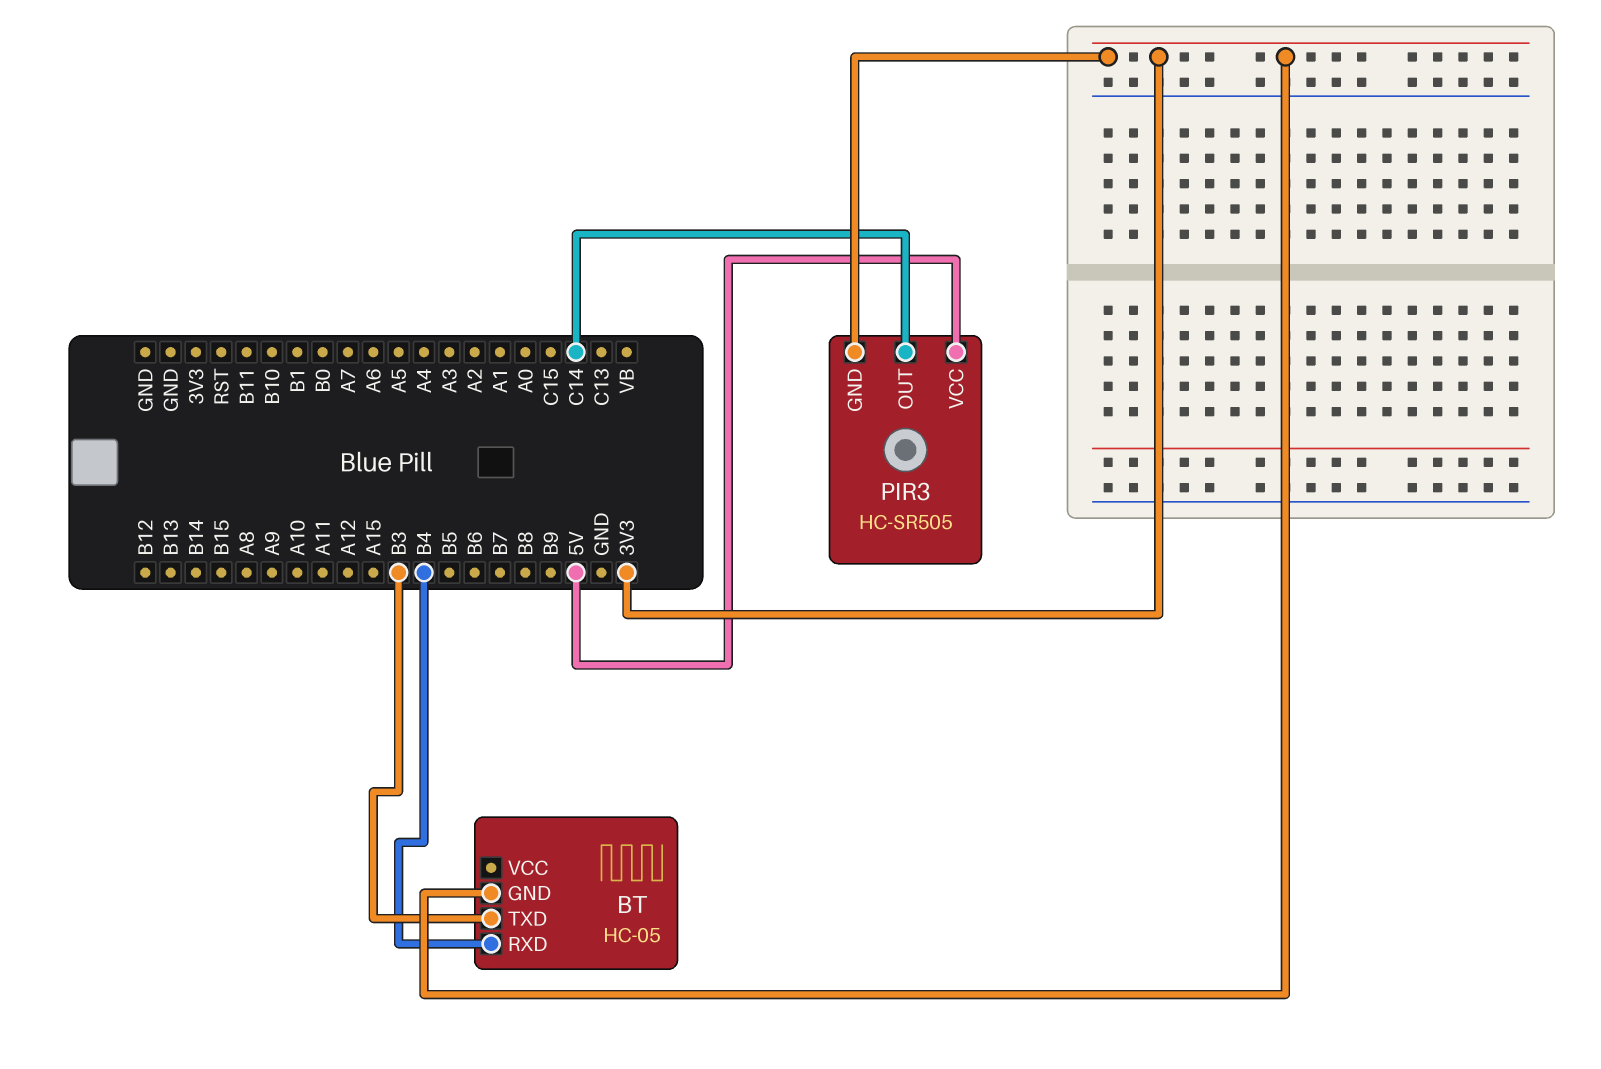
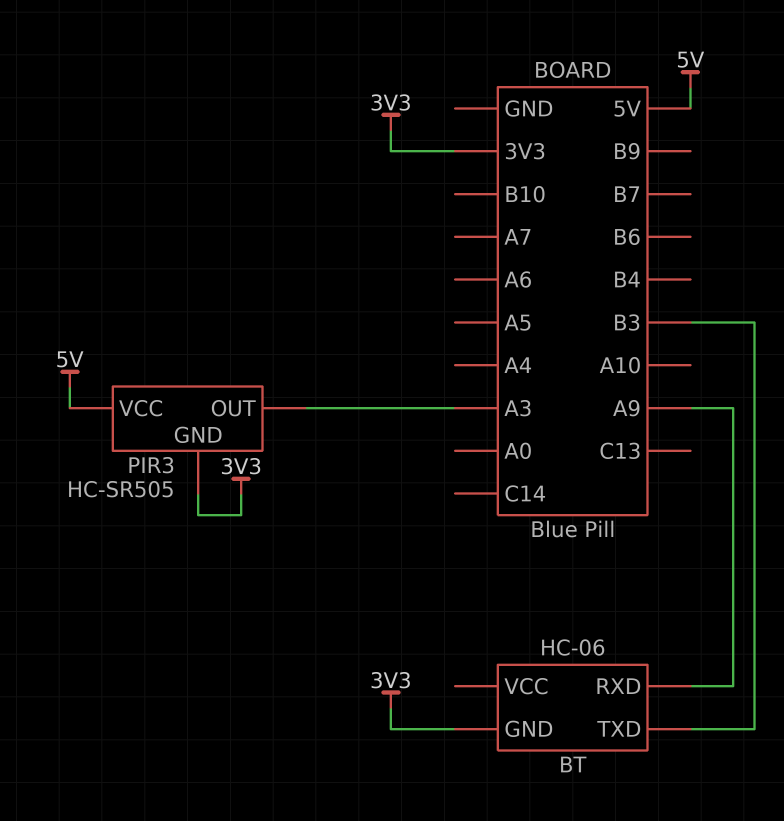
BT: HC-05 -> HC-06
BT pin RXD: B4 -> A9
PIR3 pin OUT: C14 -> A3

